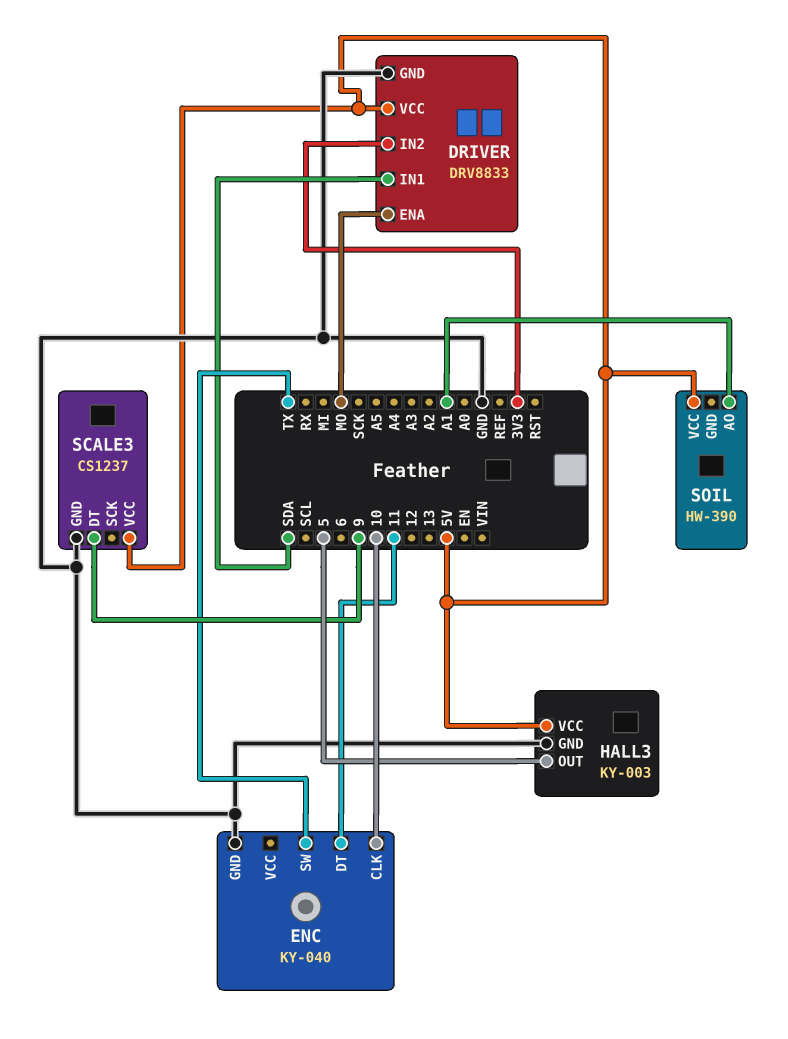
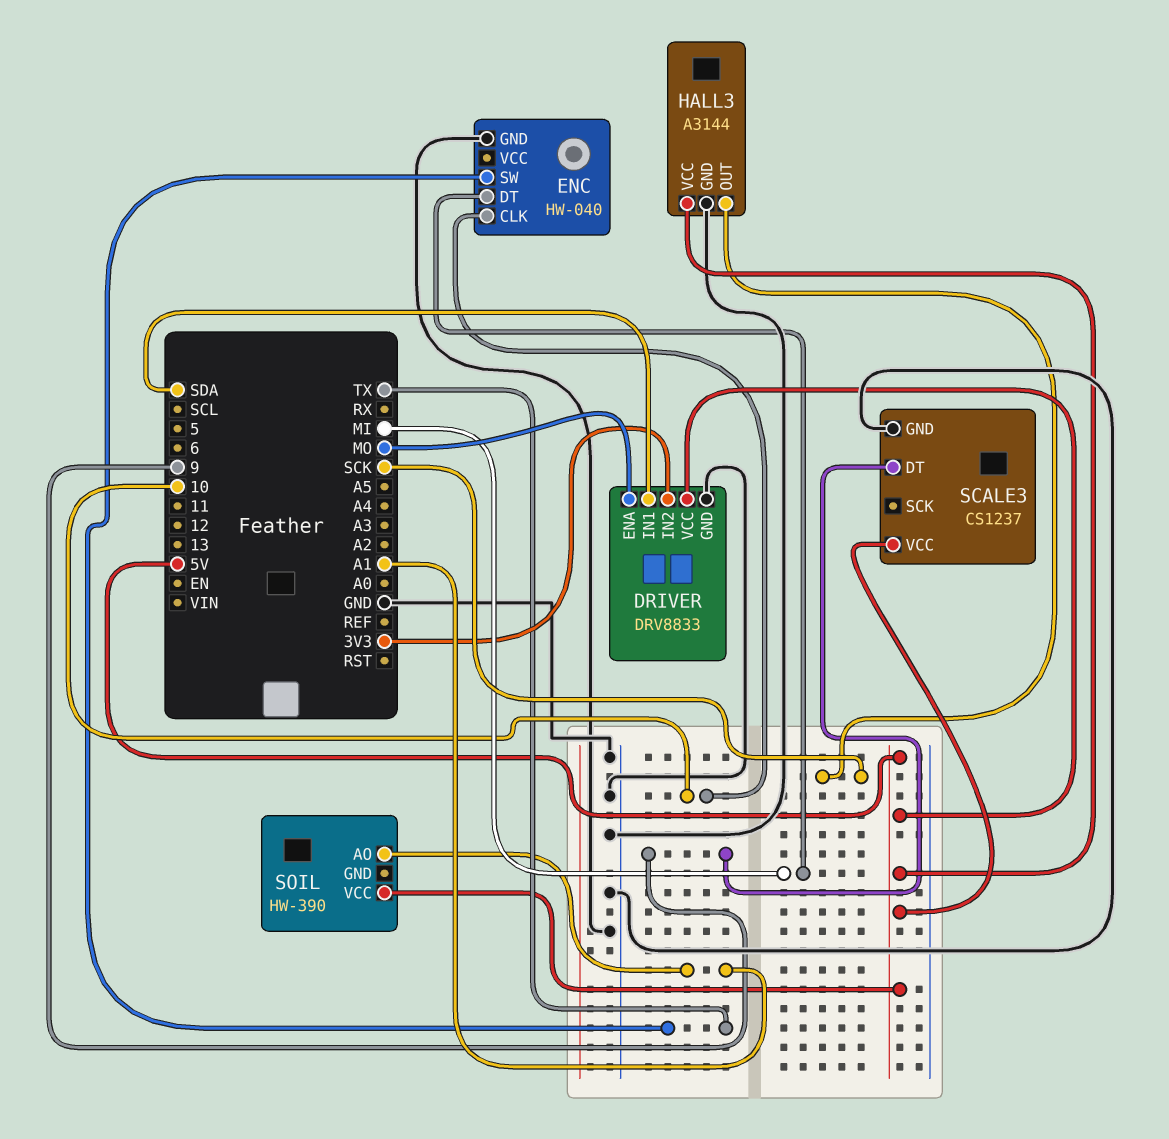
ENC: KY-040 -> HW-040
ENC pin DT: 11 -> MI
HALL3: KY-003 -> A3144
HALL3 pin OUT: 5 -> SCK

